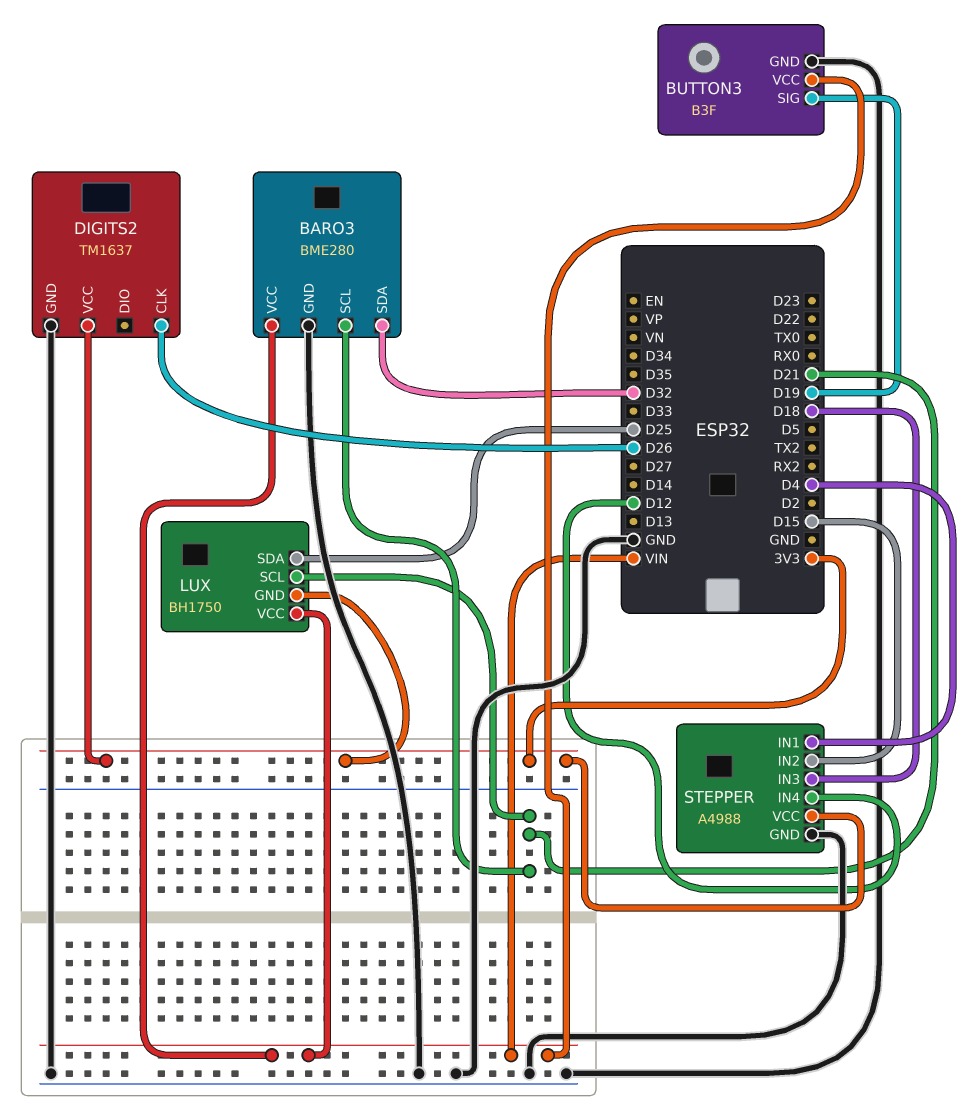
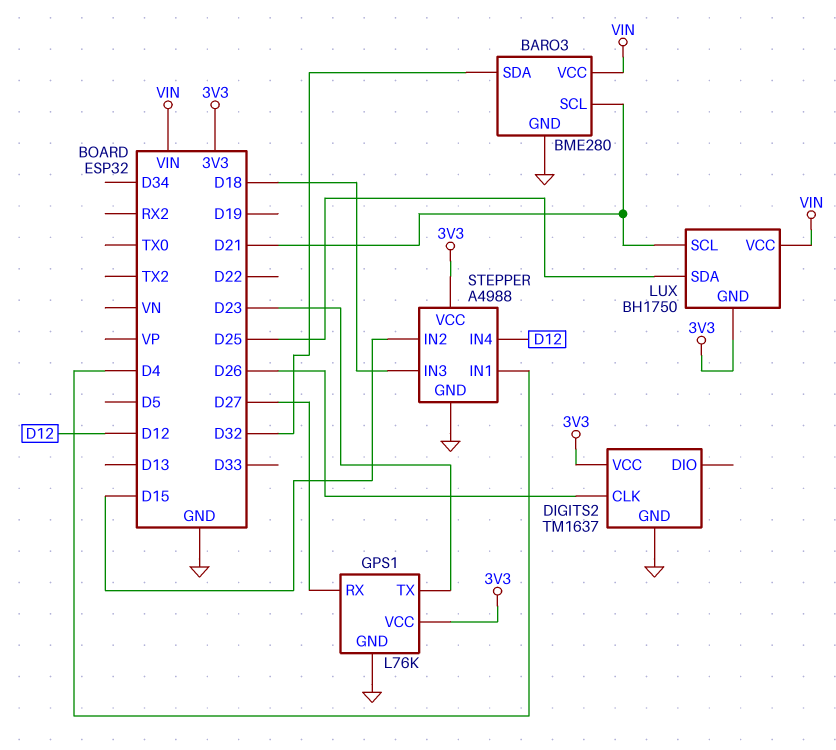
BUTTON3: B3F -> none
BUTTON3 pin GND: GND -> none
BUTTON3 pin SIG: D19 -> none
BUTTON3 pin VCC: VIN -> none
GPS1: none -> L76K
GPS1 pin GND: none -> GND
GPS1 pin RX: none -> D27
GPS1 pin TX: none -> D23
GPS1 pin VCC: none -> 3V3

